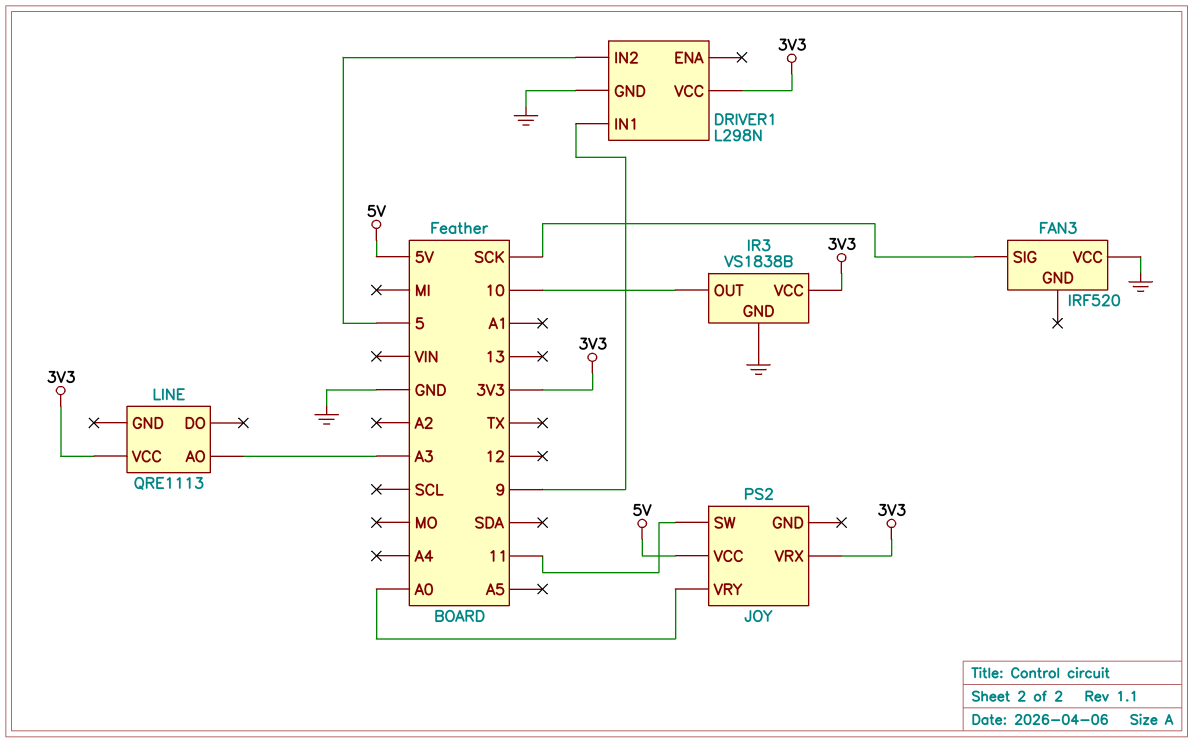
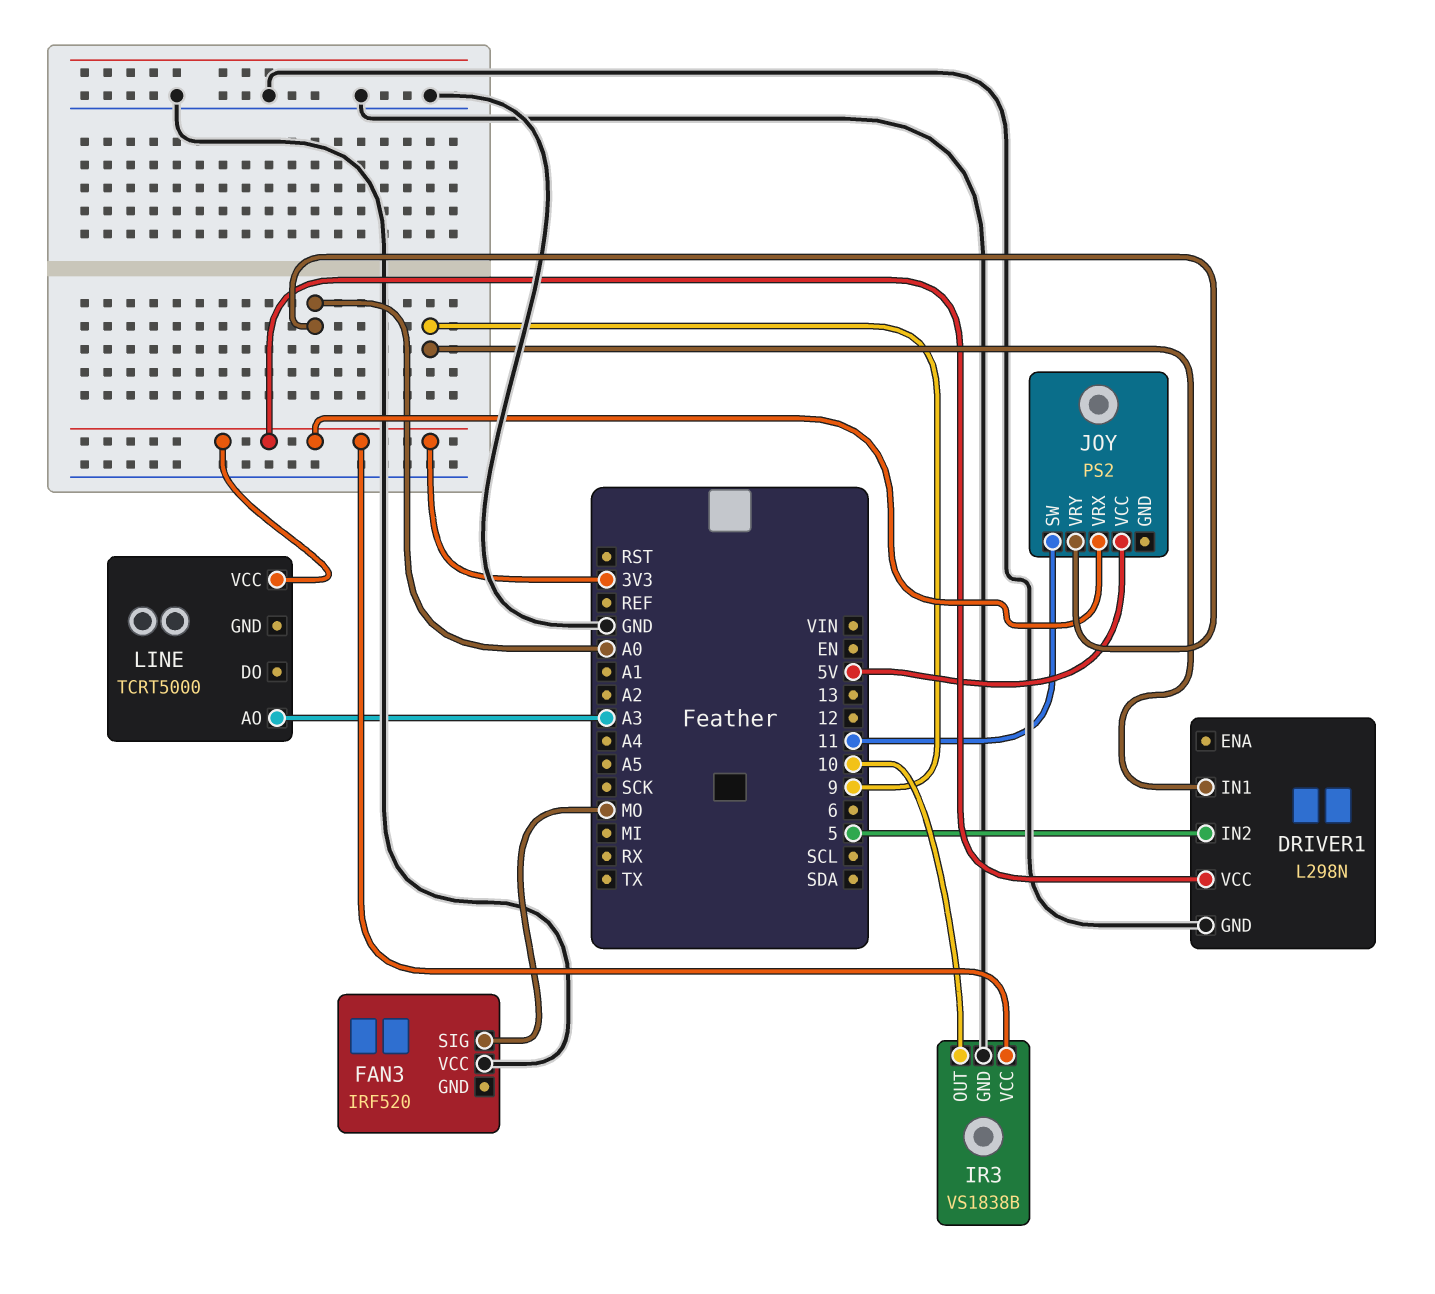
FAN3 pin SIG: SCK -> MO
LINE: QRE1113 -> TCRT5000

